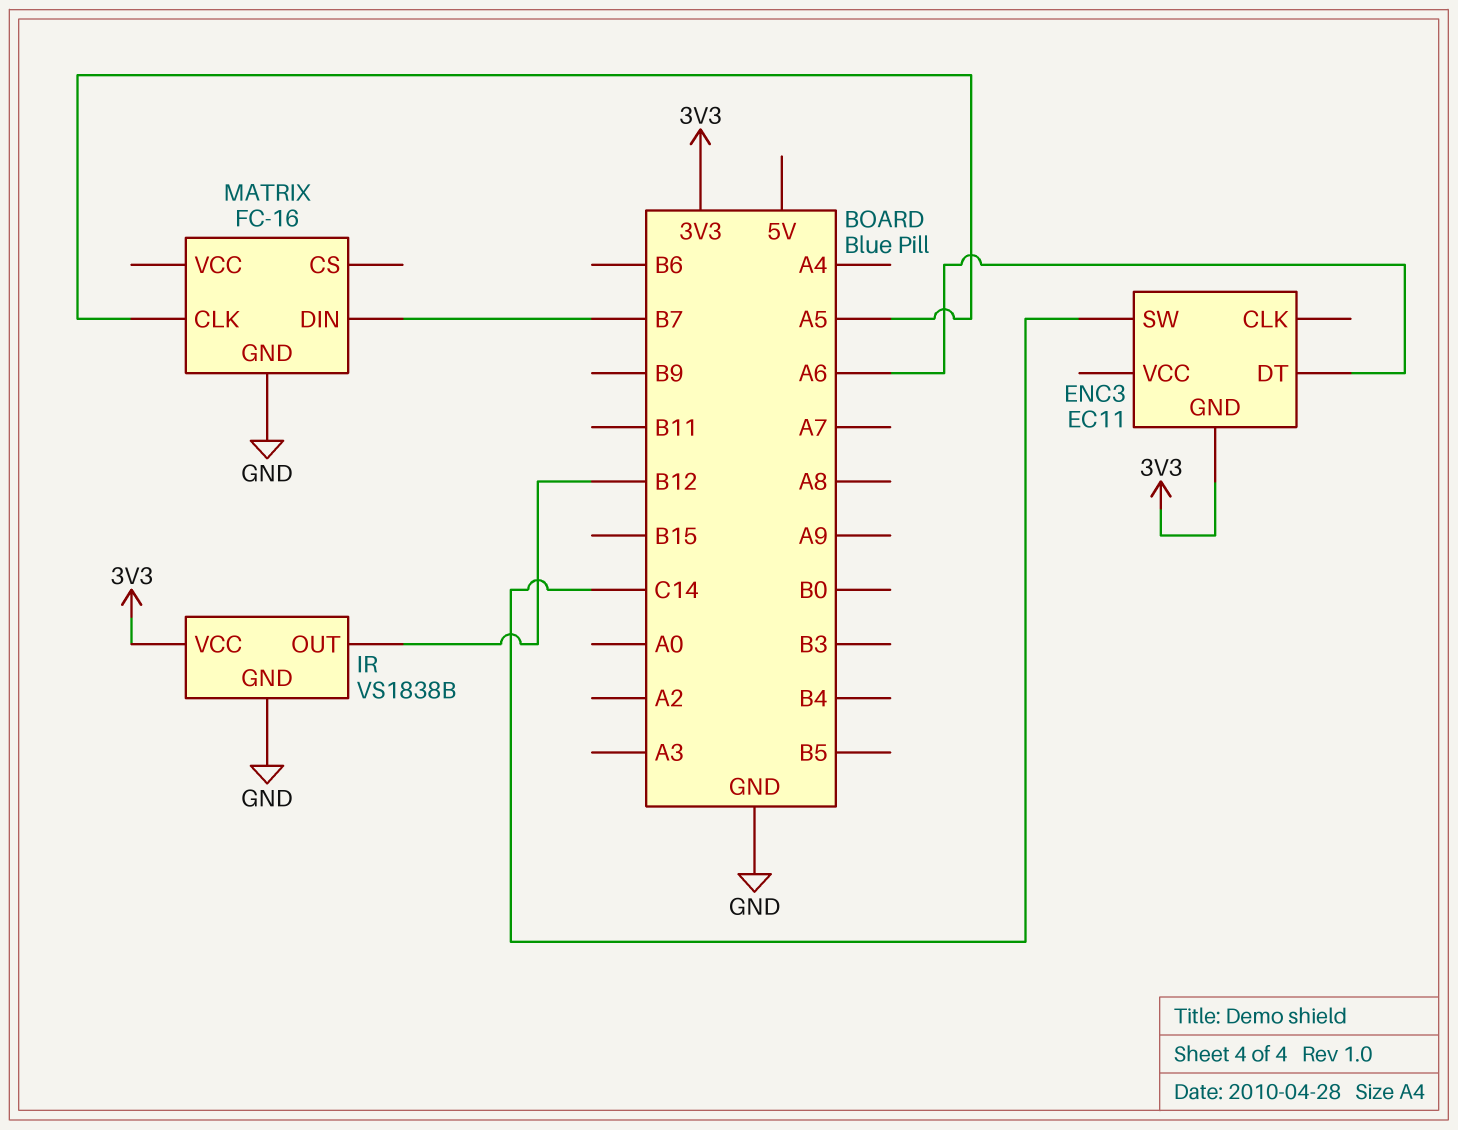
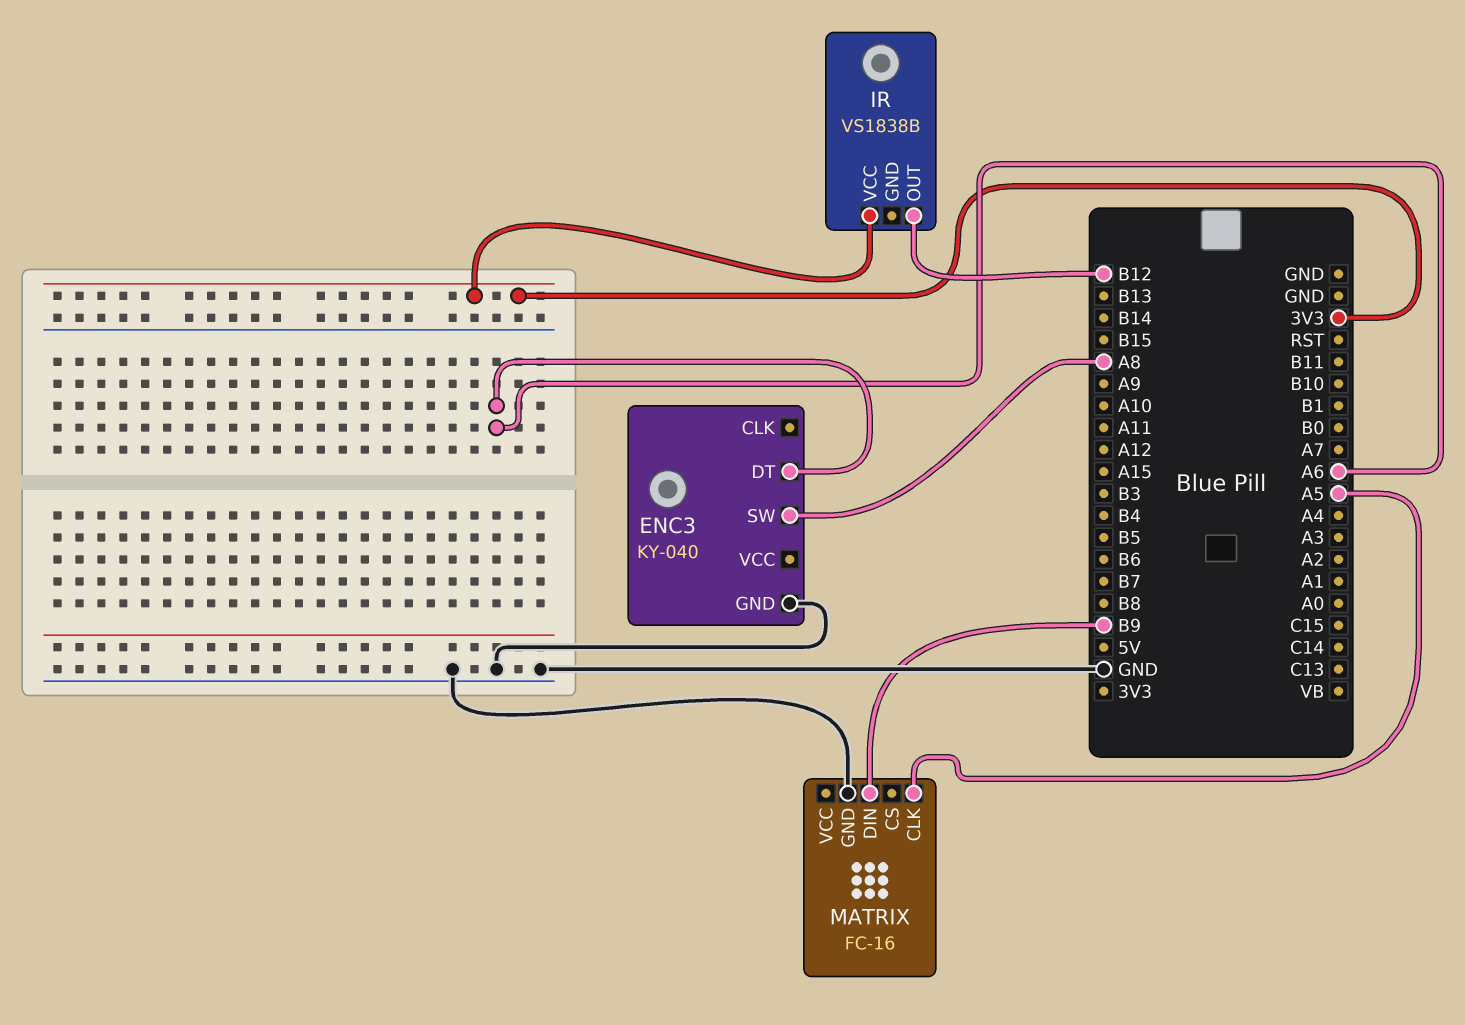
ENC3: EC11 -> KY-040
ENC3 pin GND: 3V3 -> GND
ENC3 pin SW: C14 -> A8
IR pin GND: GND -> none
MATRIX pin DIN: B7 -> B9

